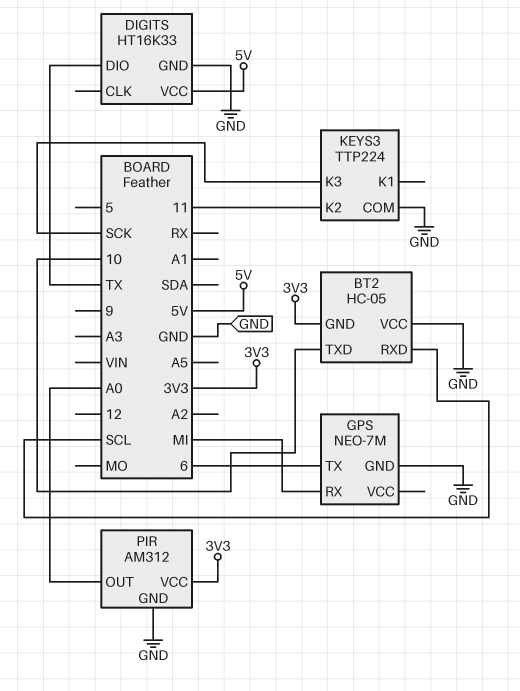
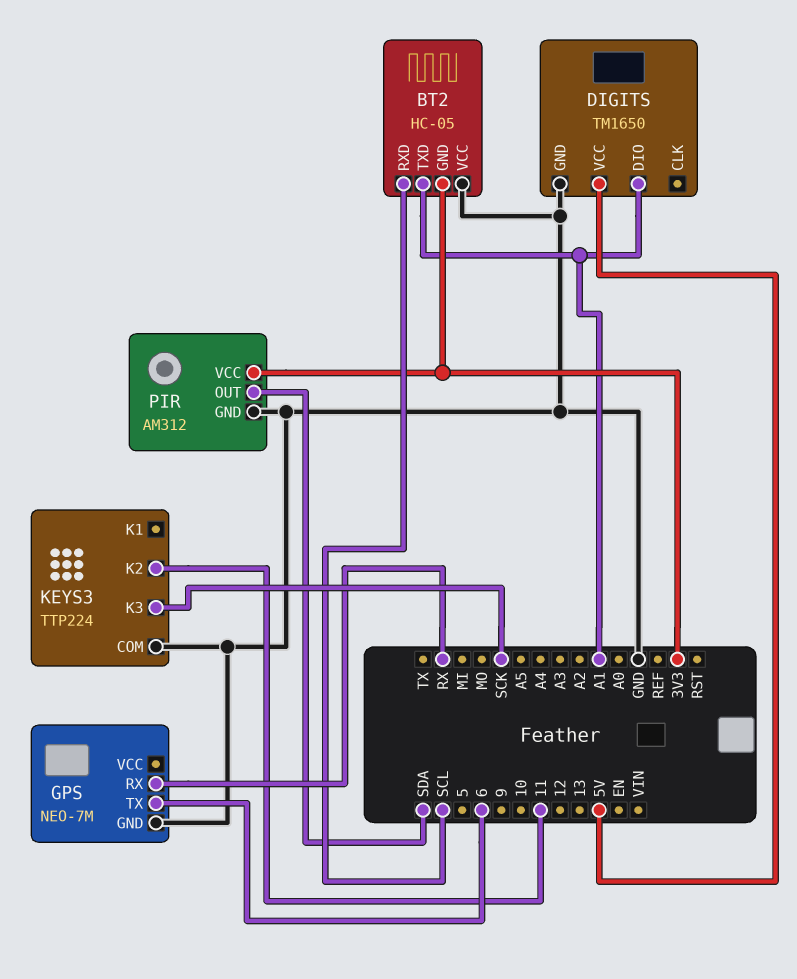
BT2 pin TXD: 10 -> A1
DIGITS: HT16K33 -> TM1650
DIGITS pin DIO: TX -> A1
GPS pin RX: MI -> RX
PIR pin OUT: A0 -> SDA

